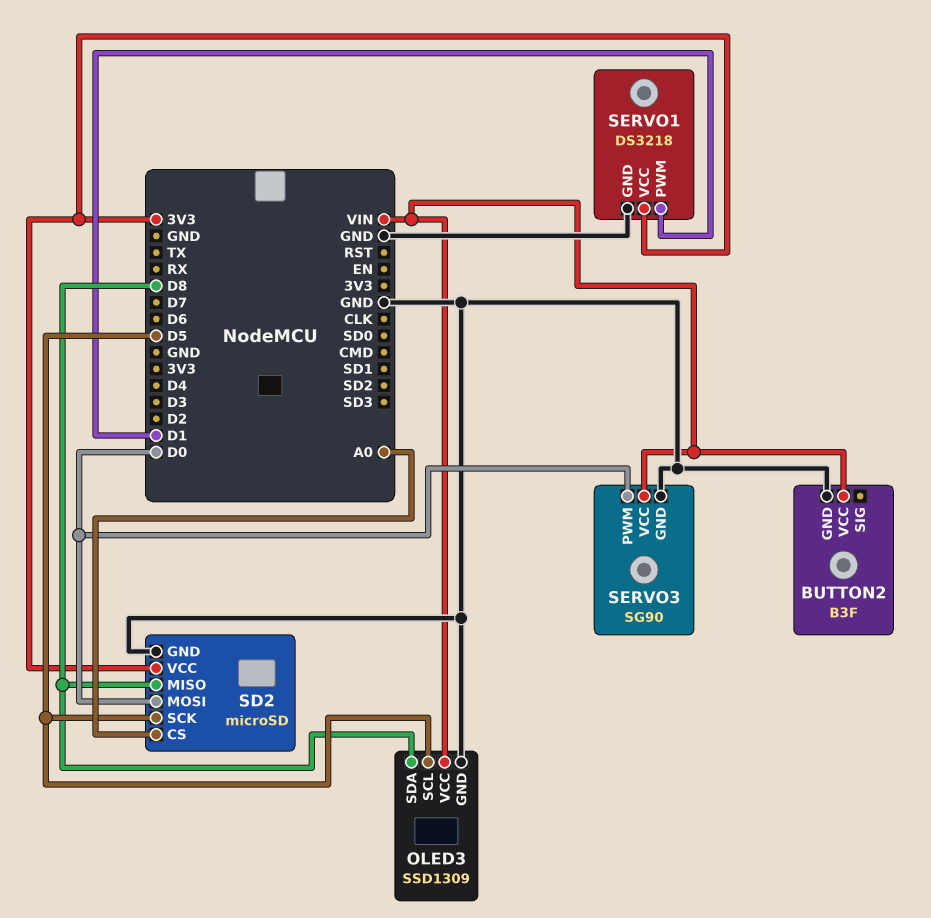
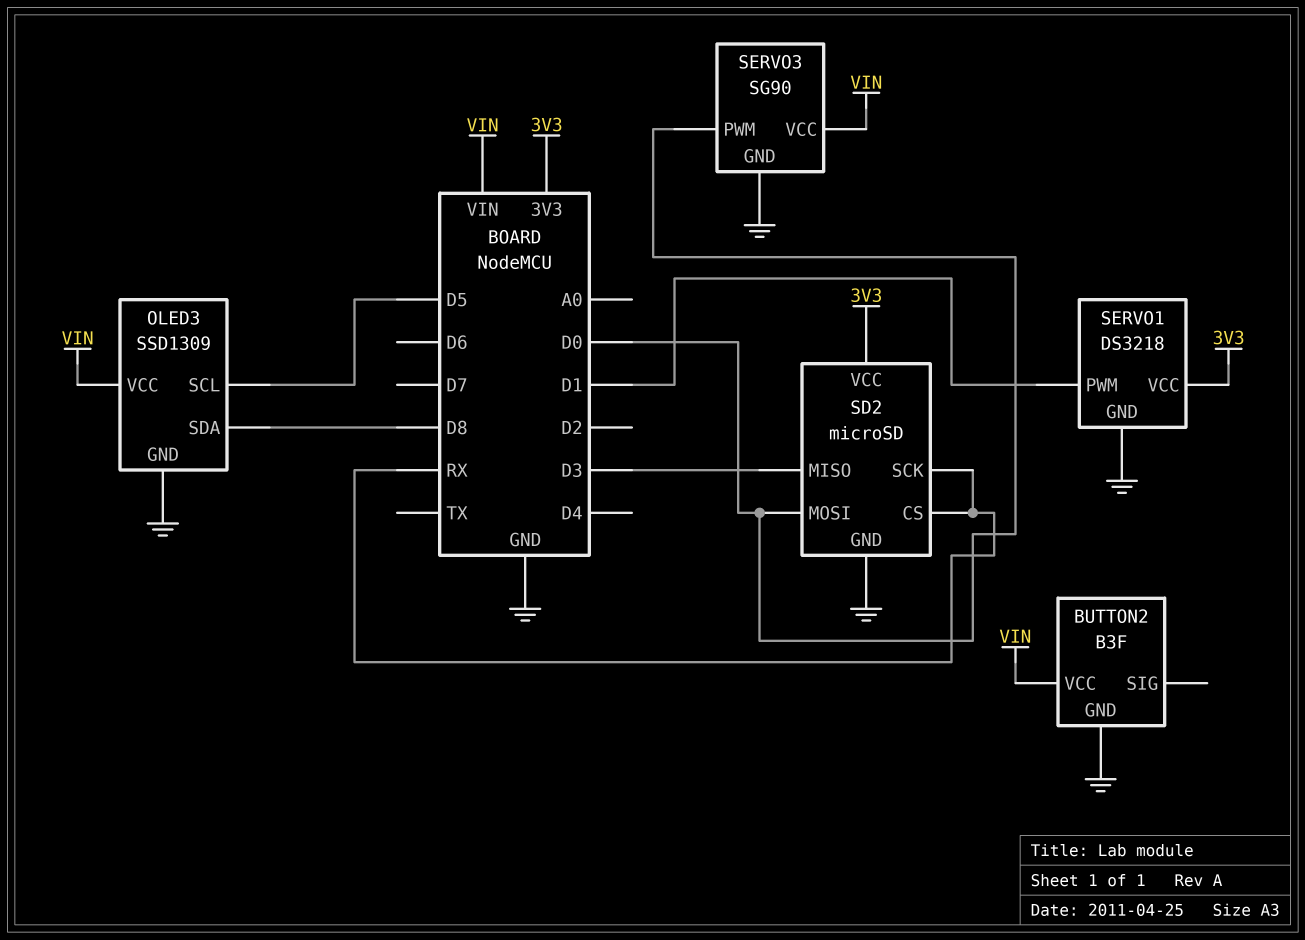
SD2 pin CS: A0 -> RX
SD2 pin MISO: D8 -> D3
SD2 pin SCK: D5 -> RX

